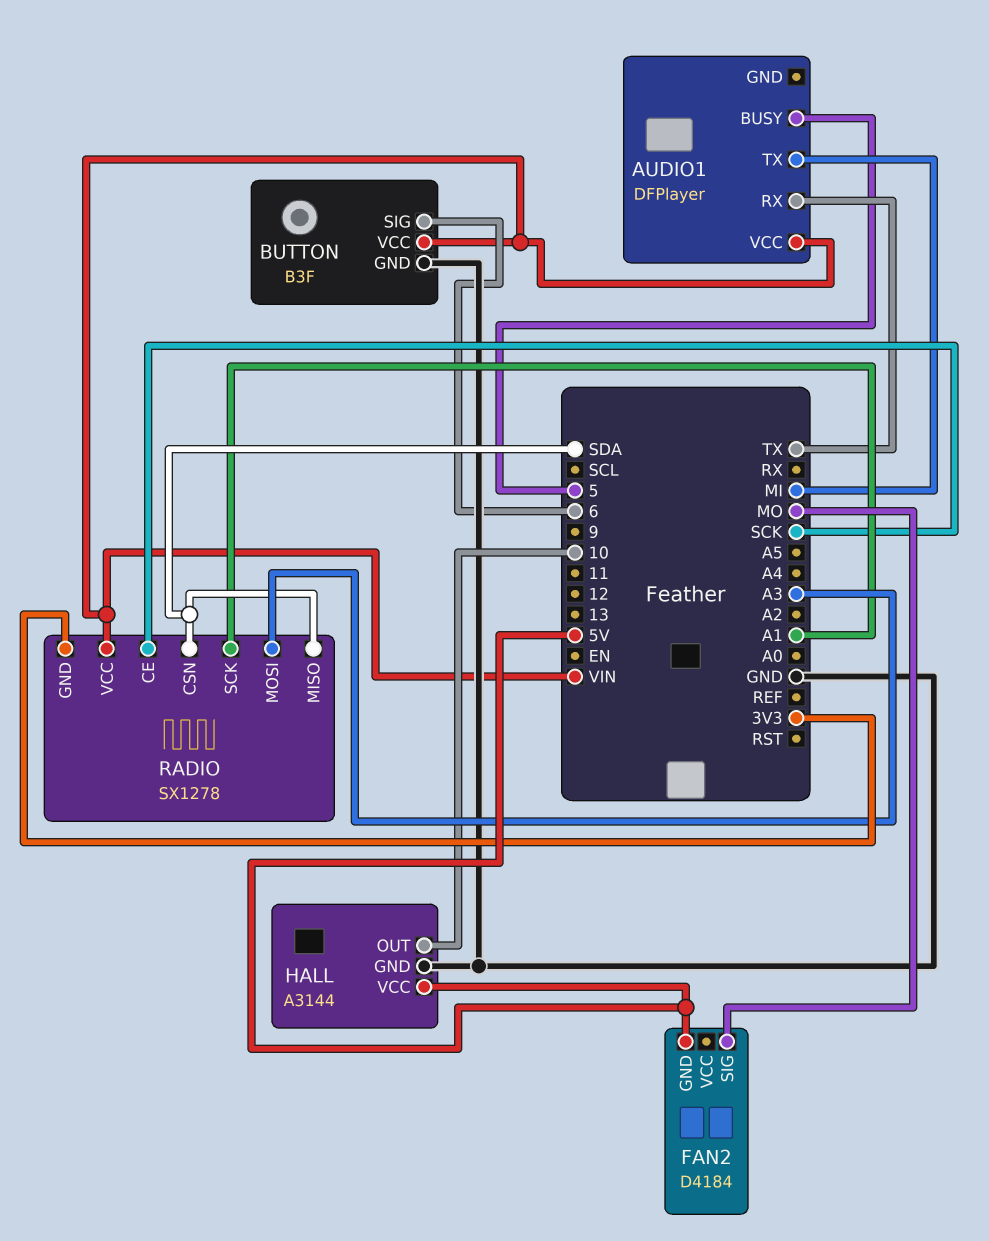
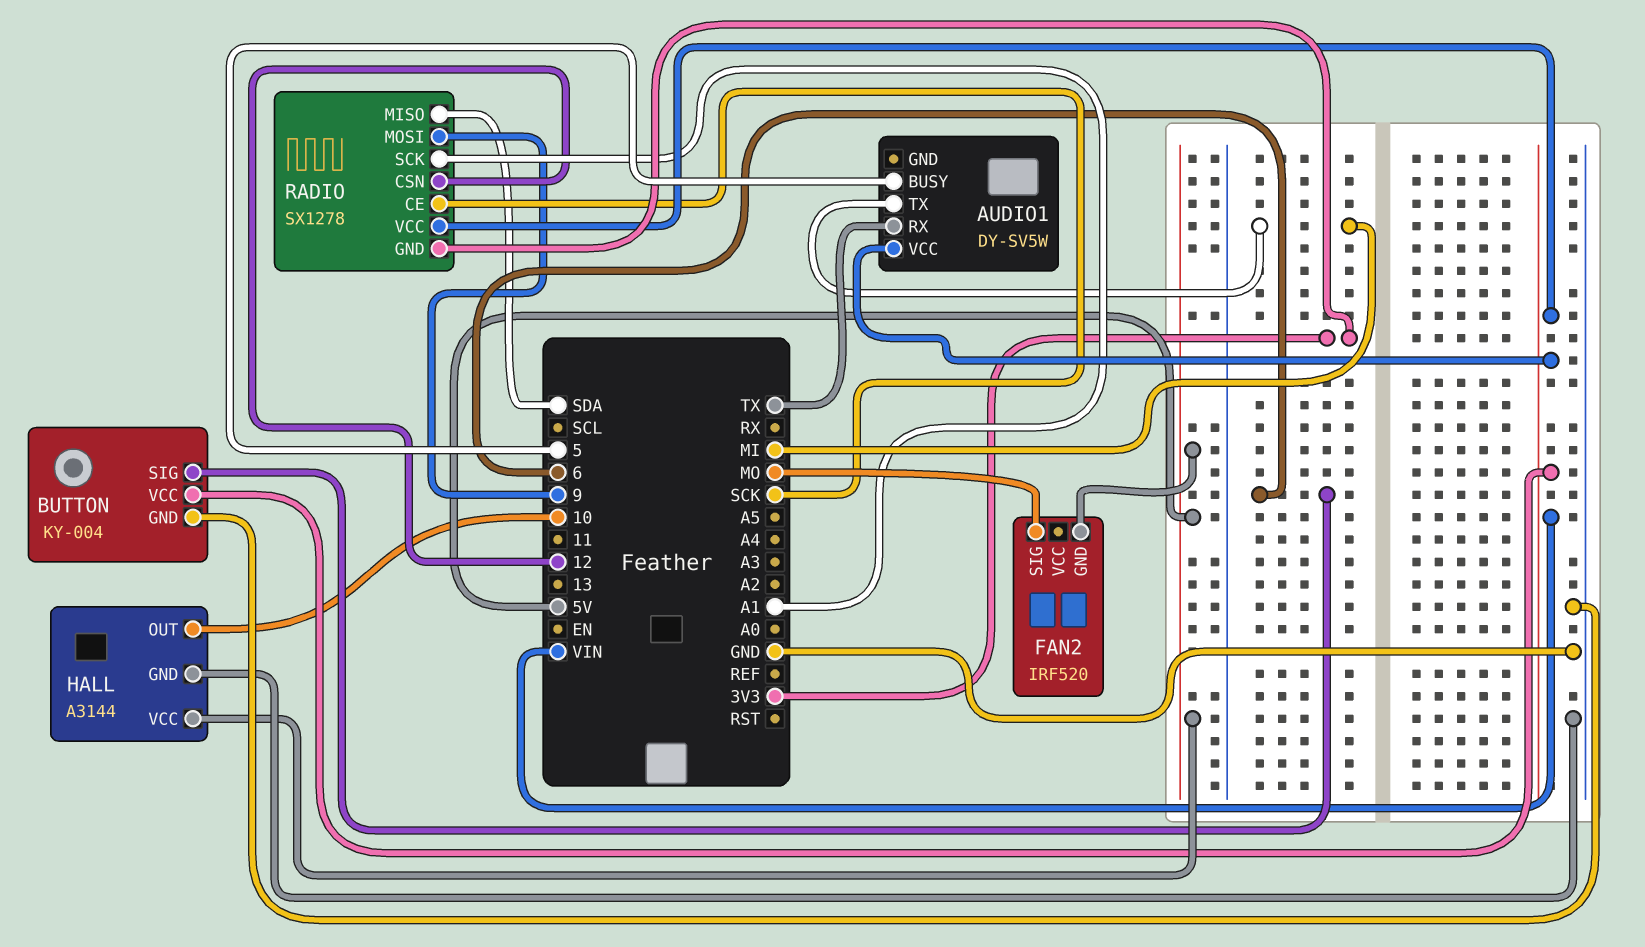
AUDIO1: DFPlayer -> DY-SV5W
BUTTON: B3F -> KY-004
FAN2: D4184 -> IRF520
RADIO pin CSN: SDA -> 12
RADIO pin MOSI: A3 -> 9

